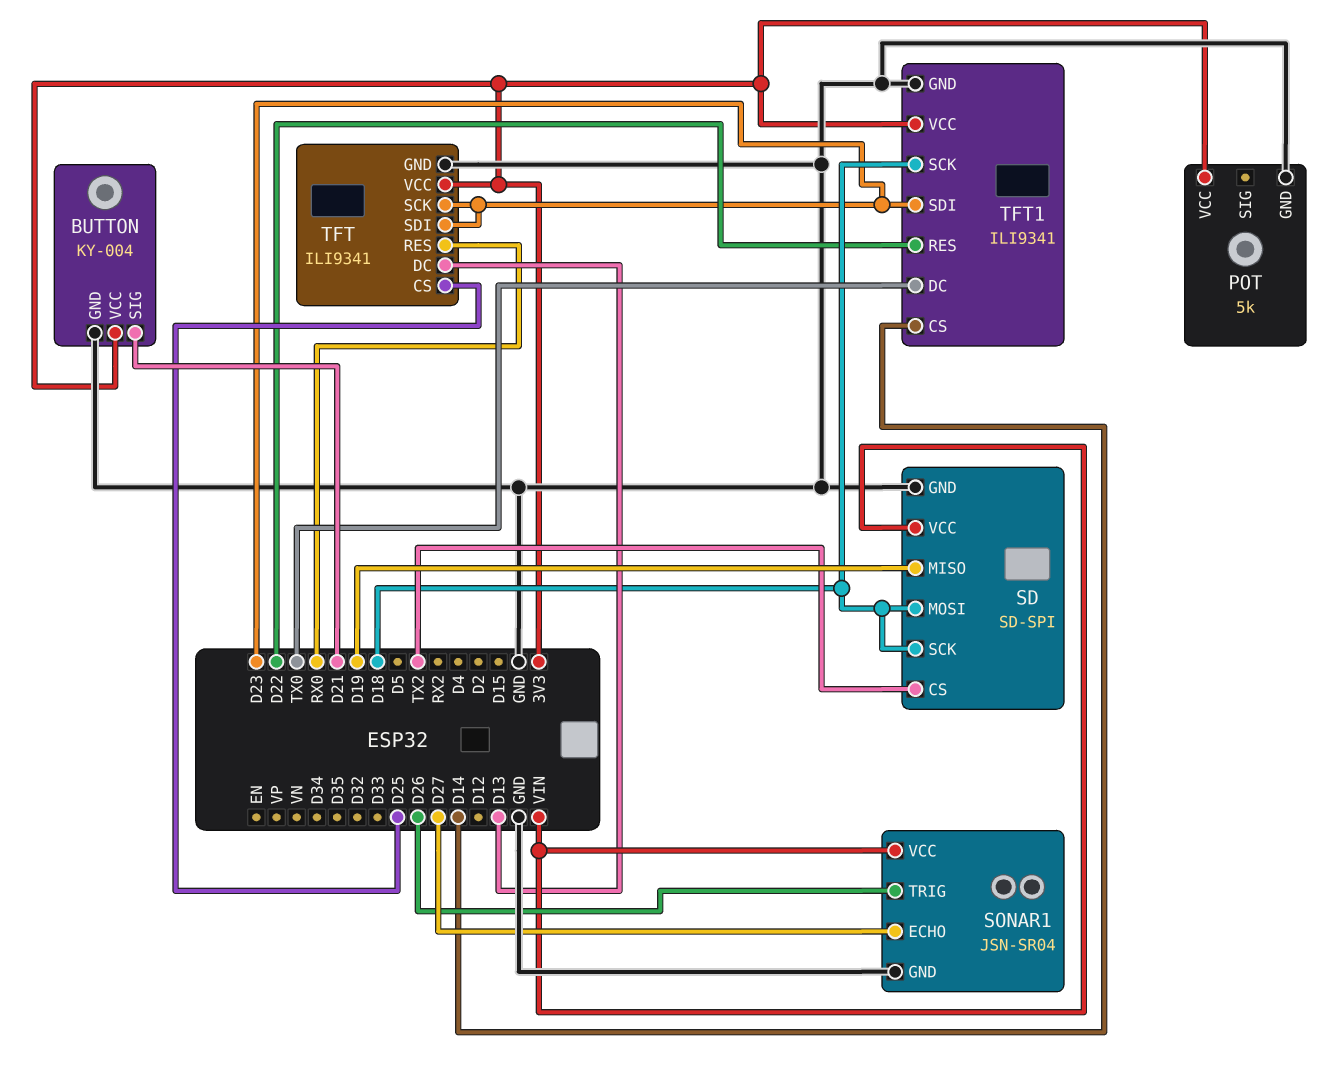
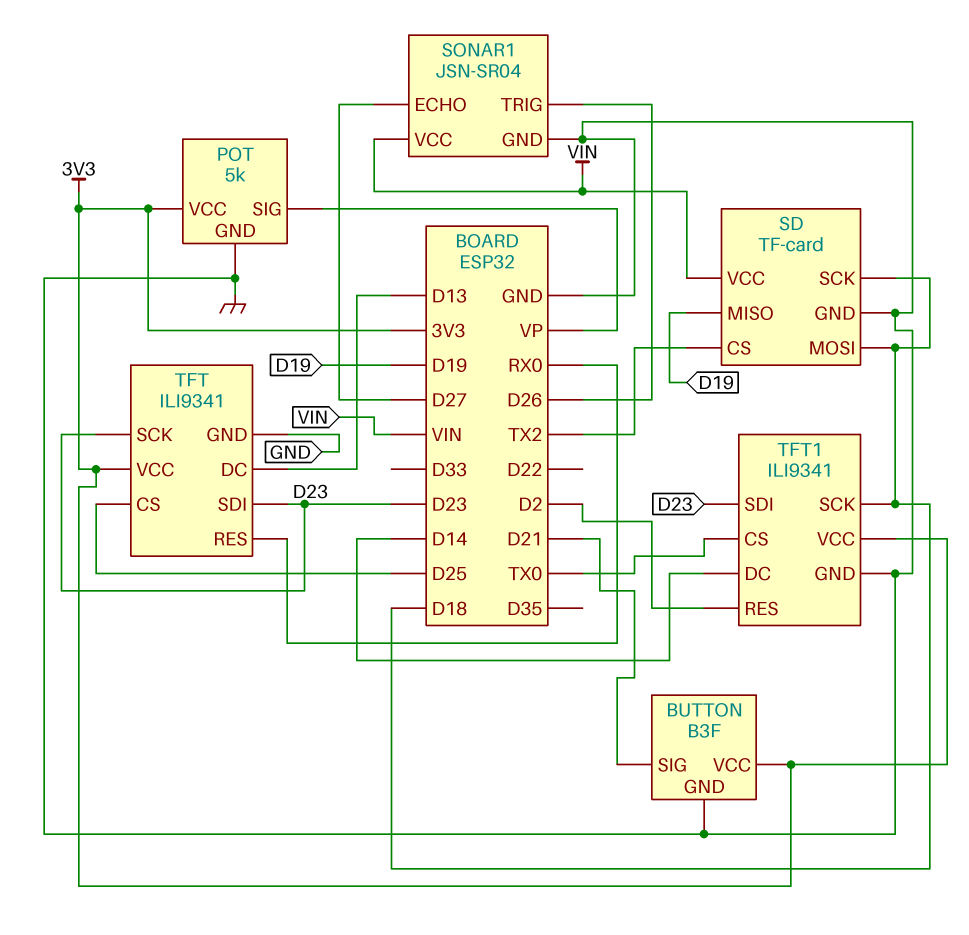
BUTTON: KY-004 -> B3F
POT pin SIG: none -> VP
SD: SD-SPI -> TF-card
TFT1 pin CS: D14 -> TX0
TFT1 pin DC: TX0 -> D14
TFT1 pin RES: D22 -> D2

